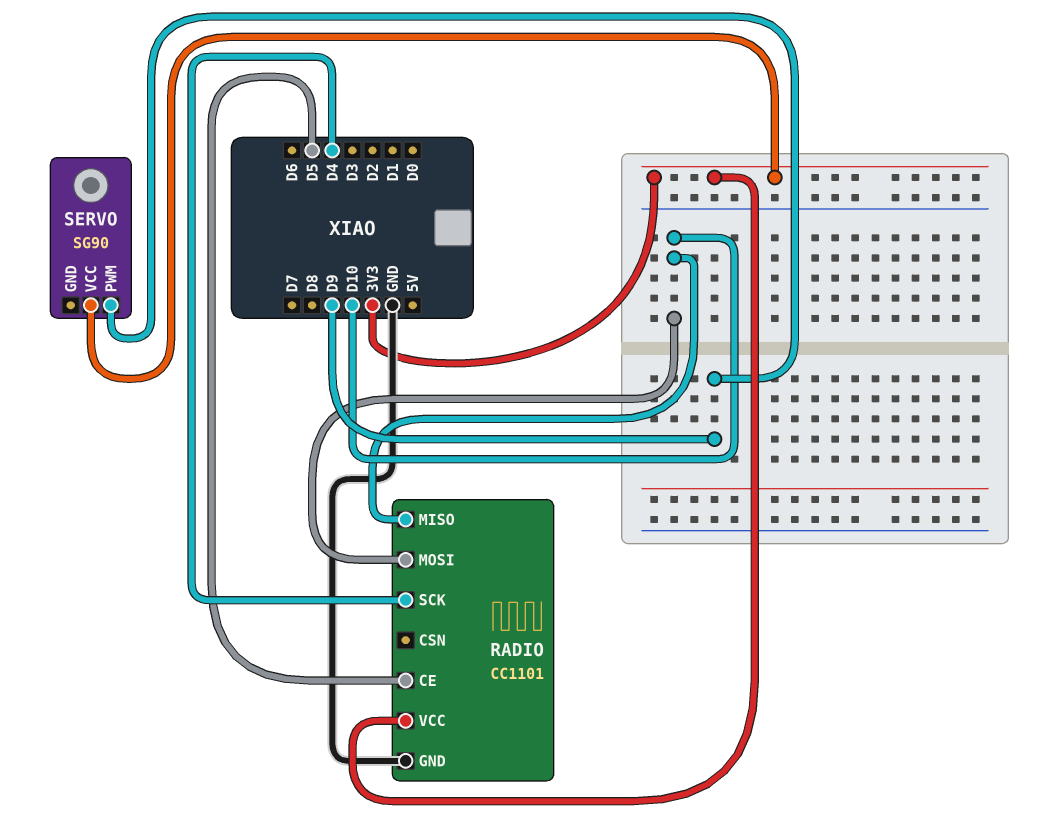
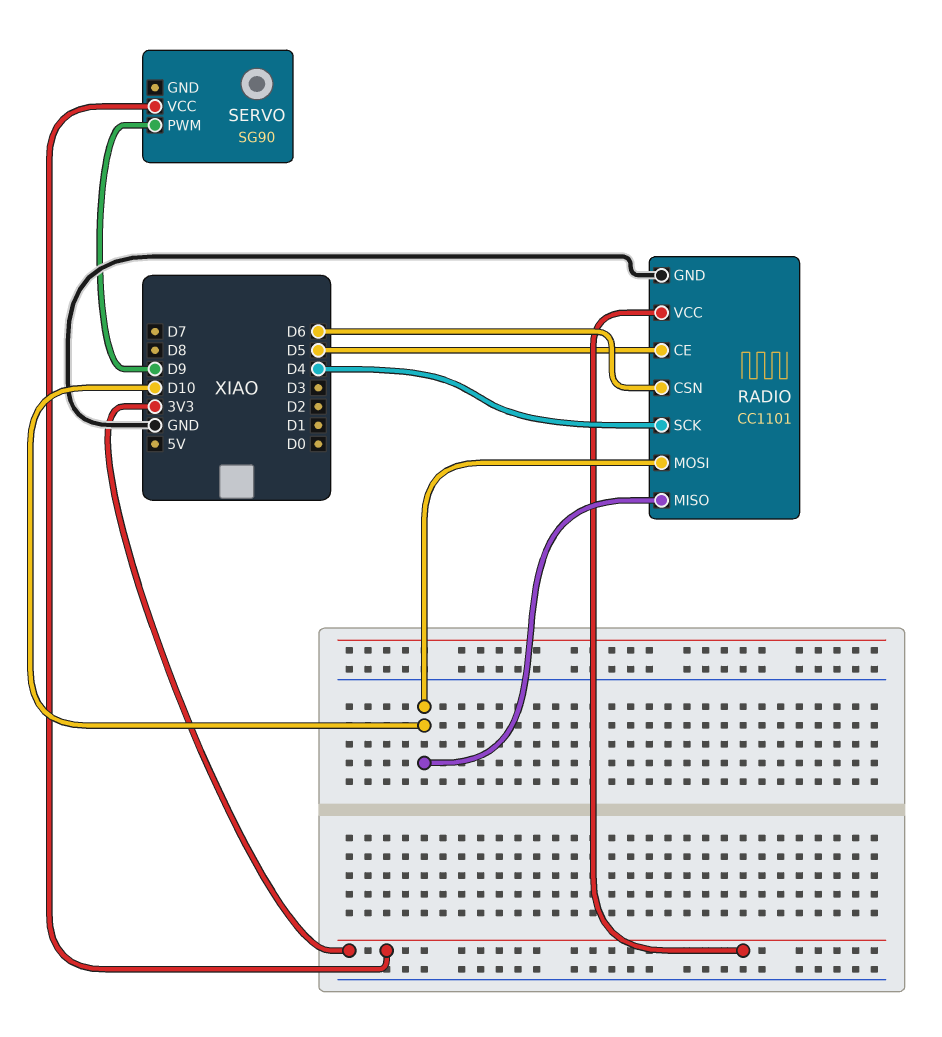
RADIO pin CSN: none -> D6

